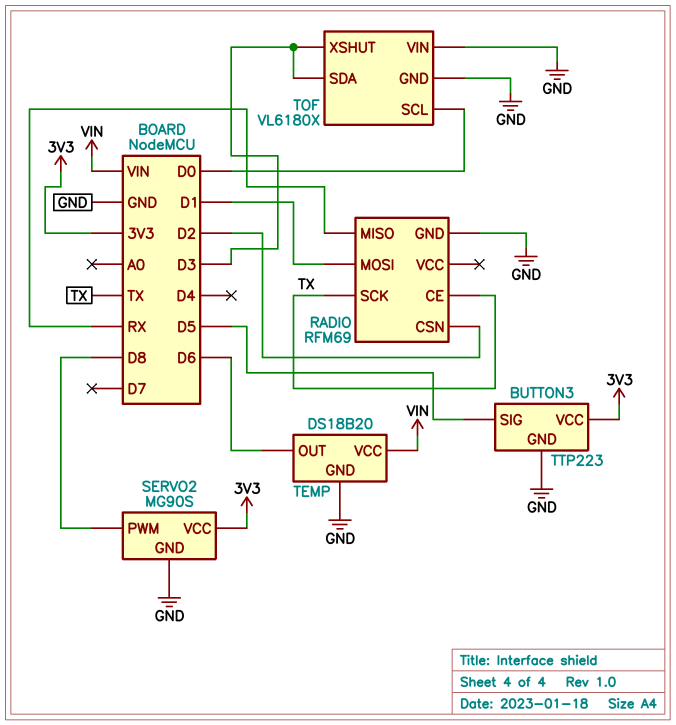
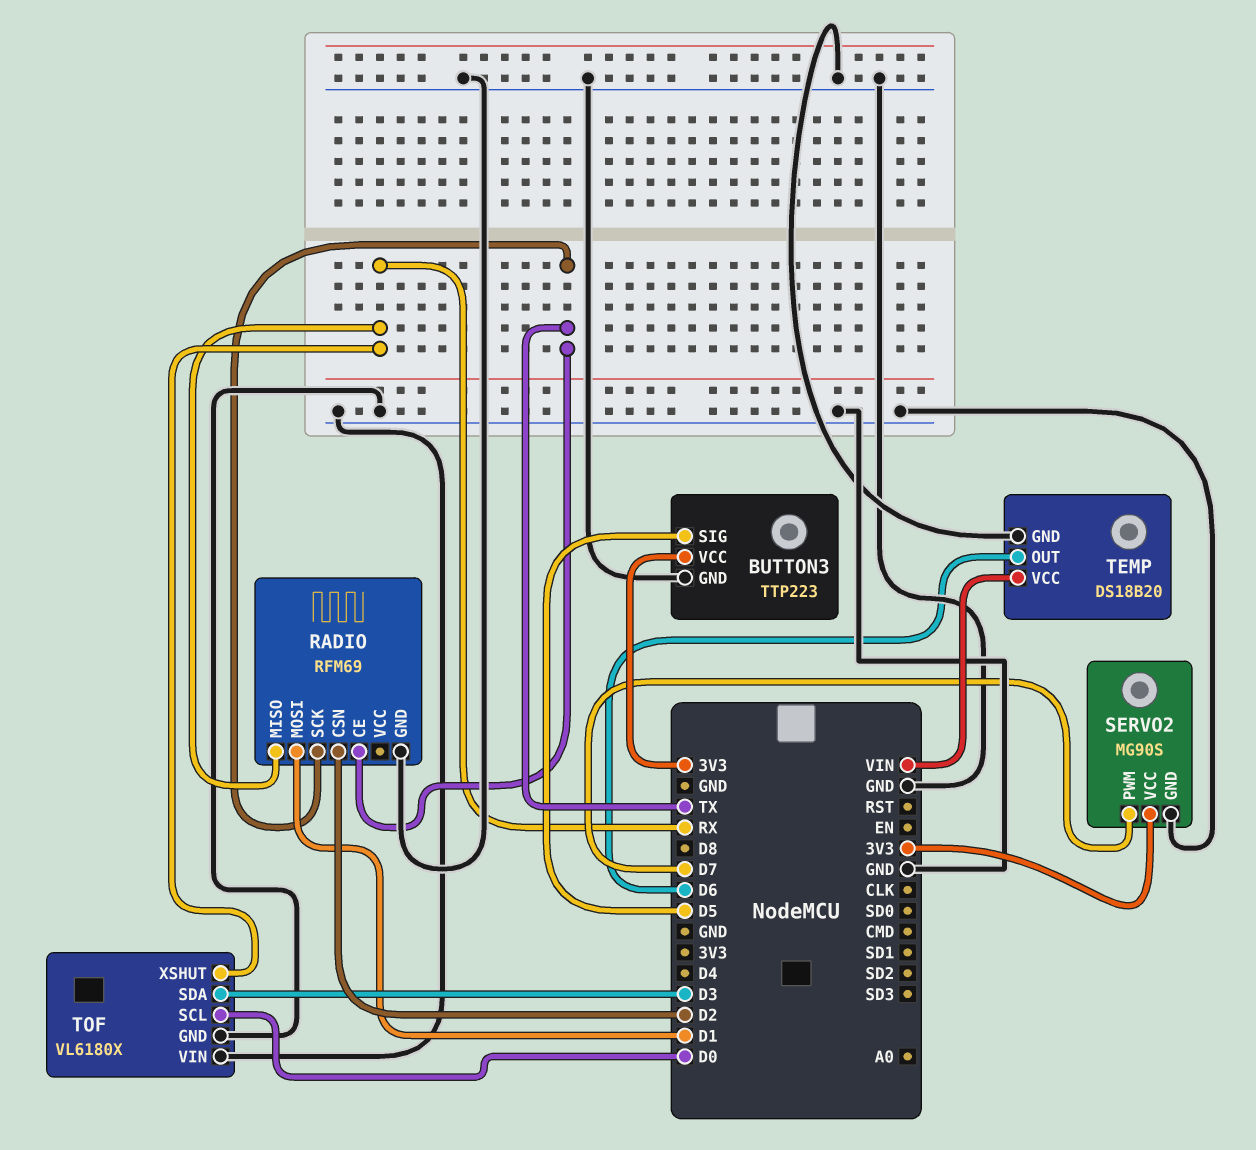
SERVO2 pin PWM: D8 -> D7
TOF pin XSHUT: D3 -> RX

